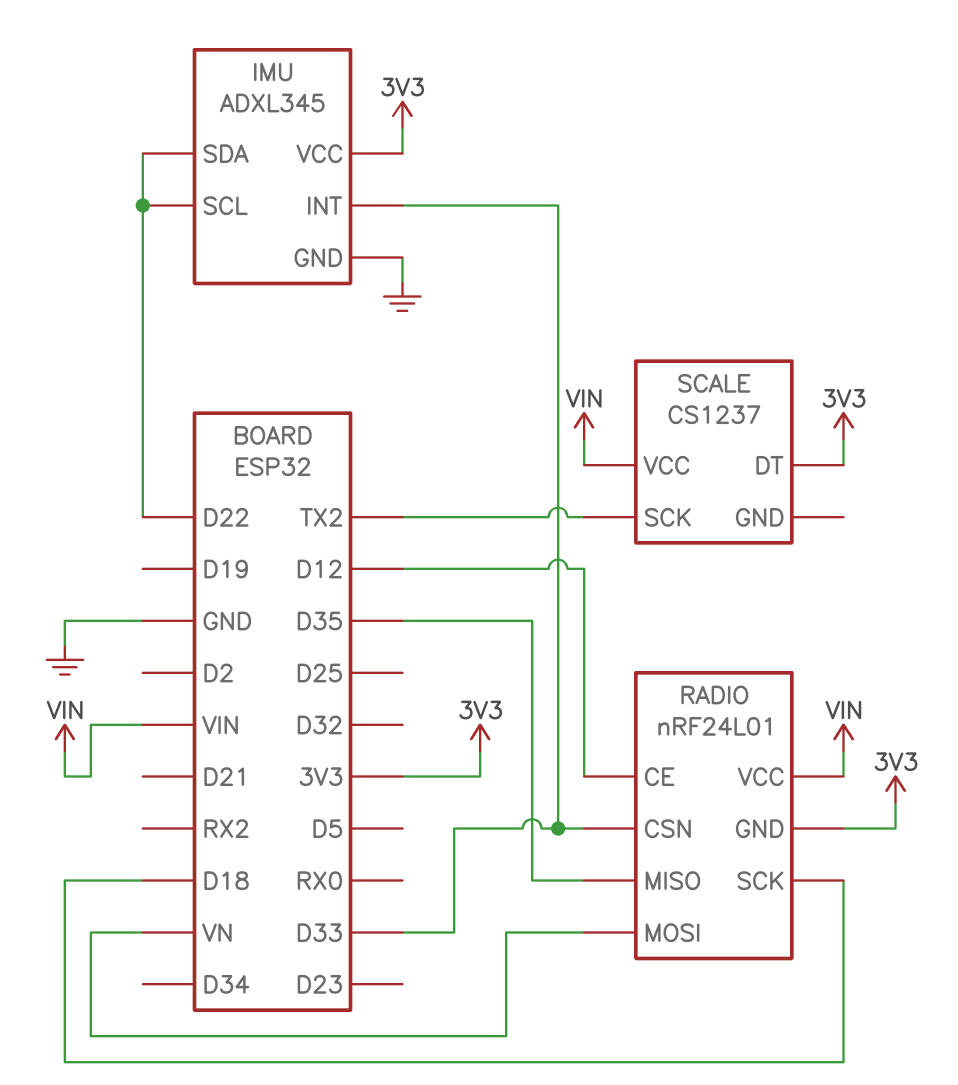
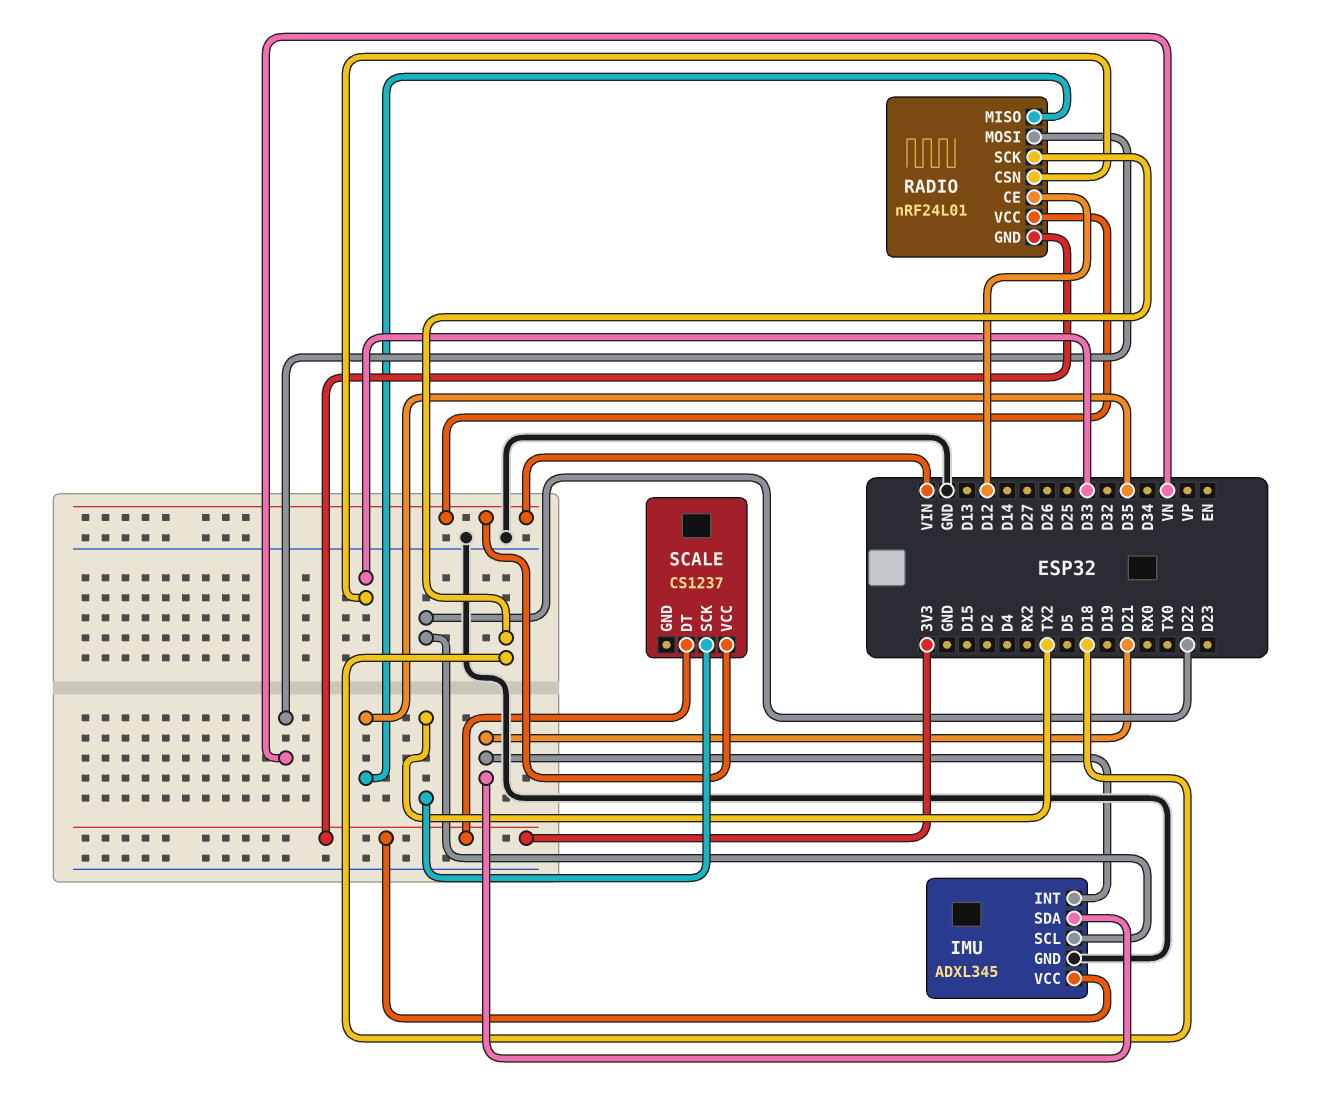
IMU pin INT: D33 -> D21
IMU pin SDA: D22 -> D21

